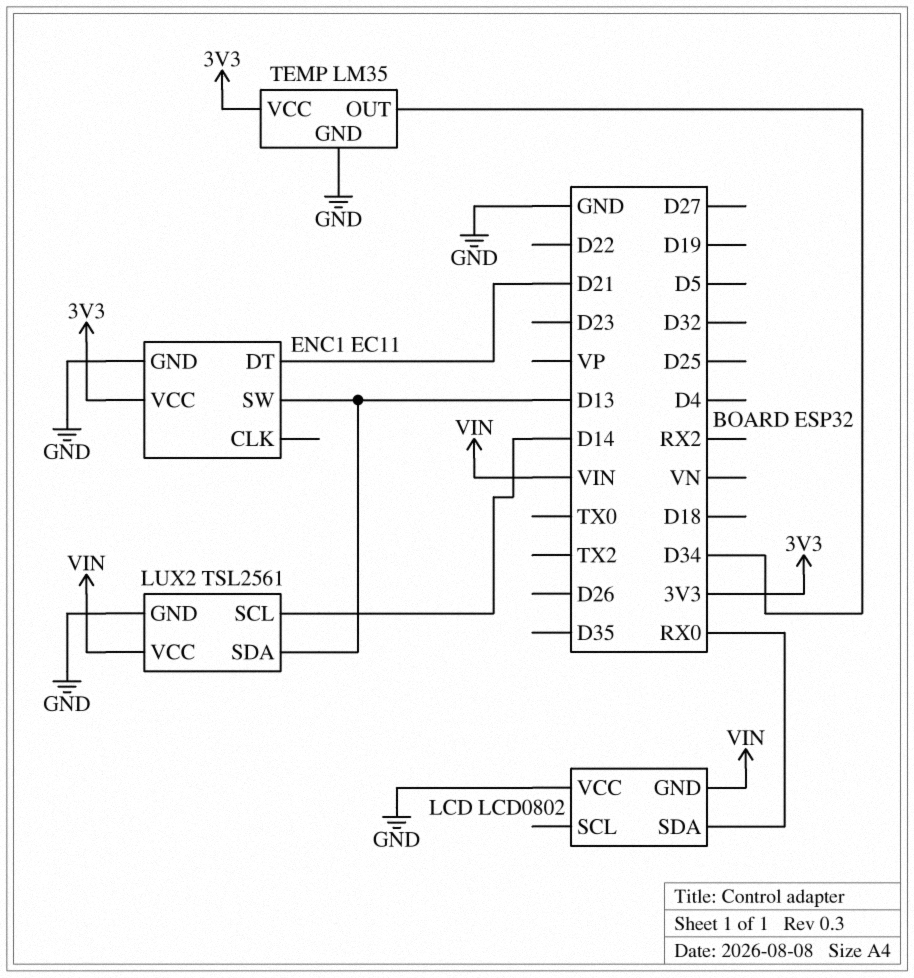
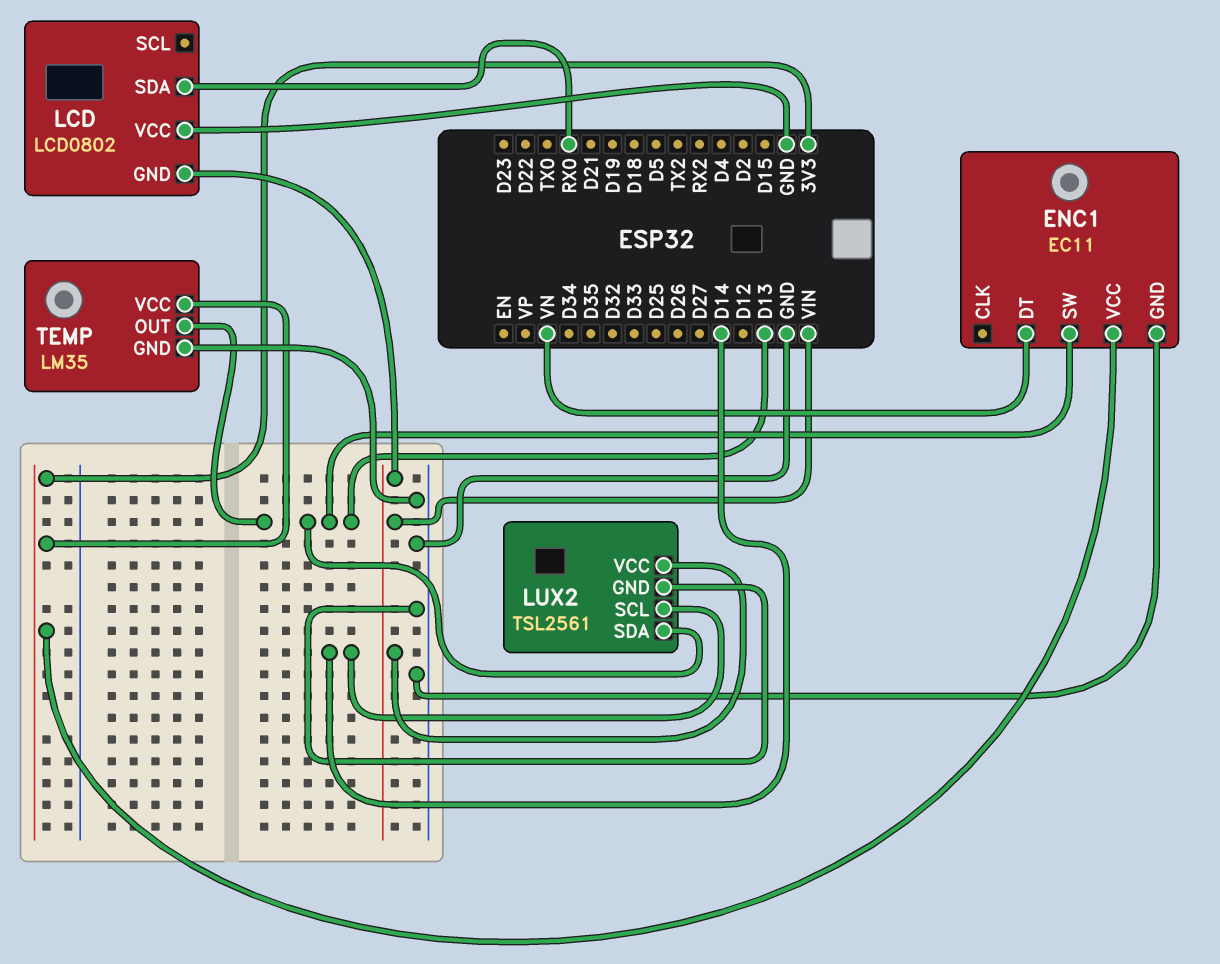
ENC1 pin DT: D21 -> VN
TEMP pin OUT: D34 -> D13

